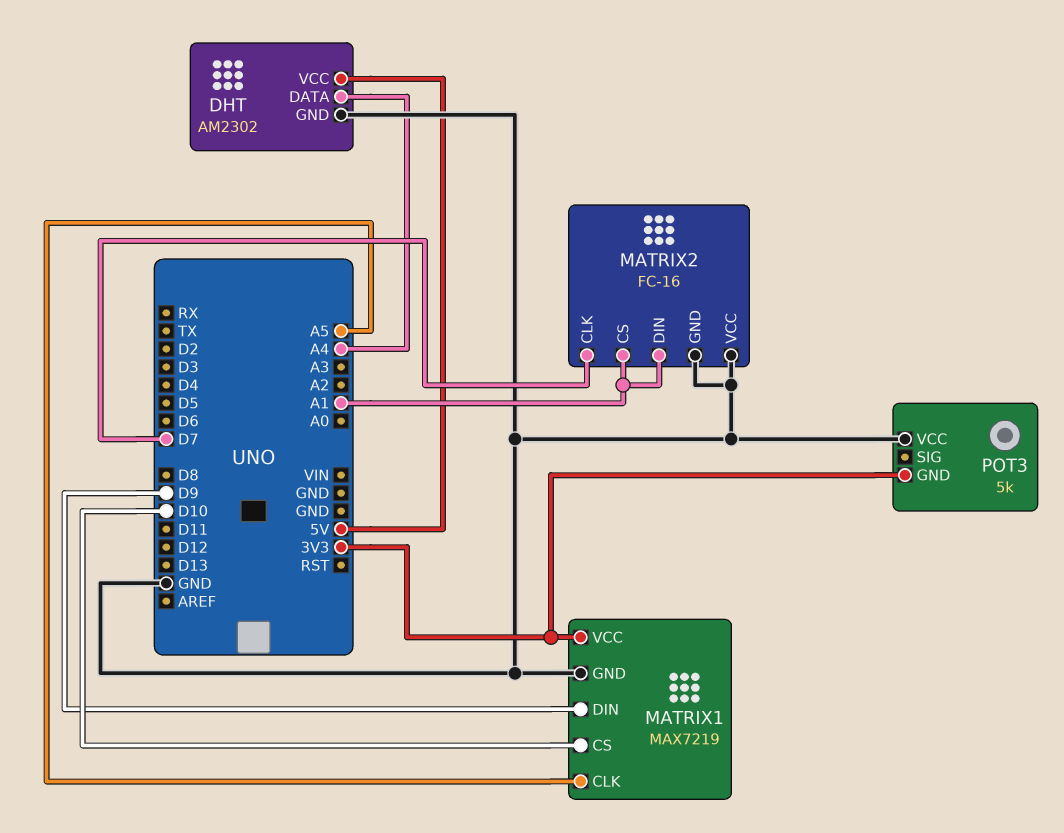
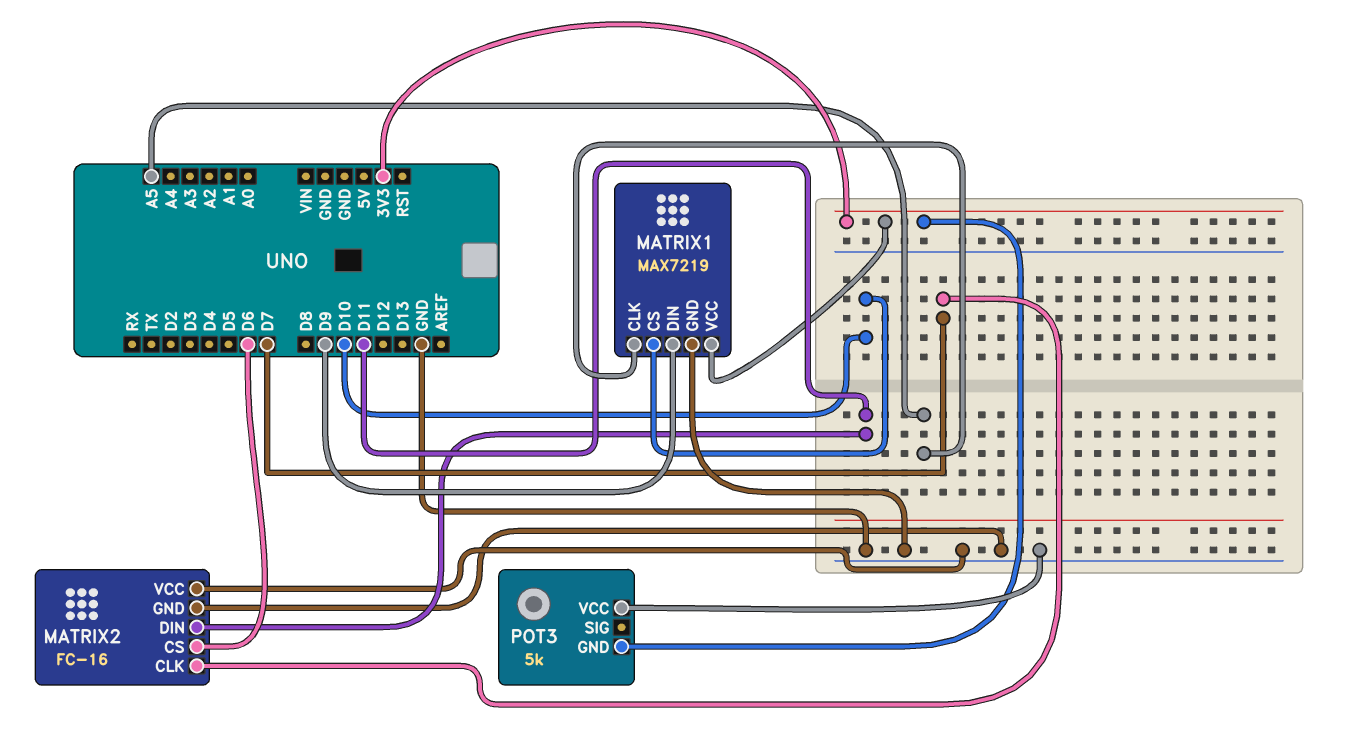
DHT: AM2302 -> none
DHT pin DATA: A4 -> none
DHT pin GND: GND -> none
DHT pin VCC: 5V -> none
MATRIX2 pin CS: A1 -> D6
MATRIX2 pin DIN: A1 -> D11

